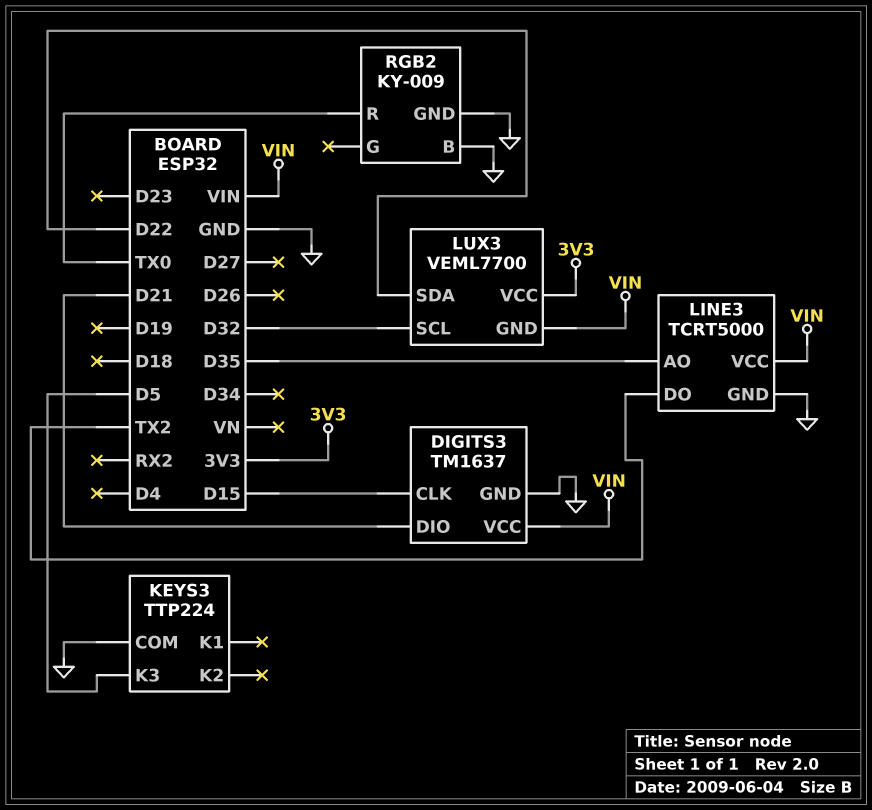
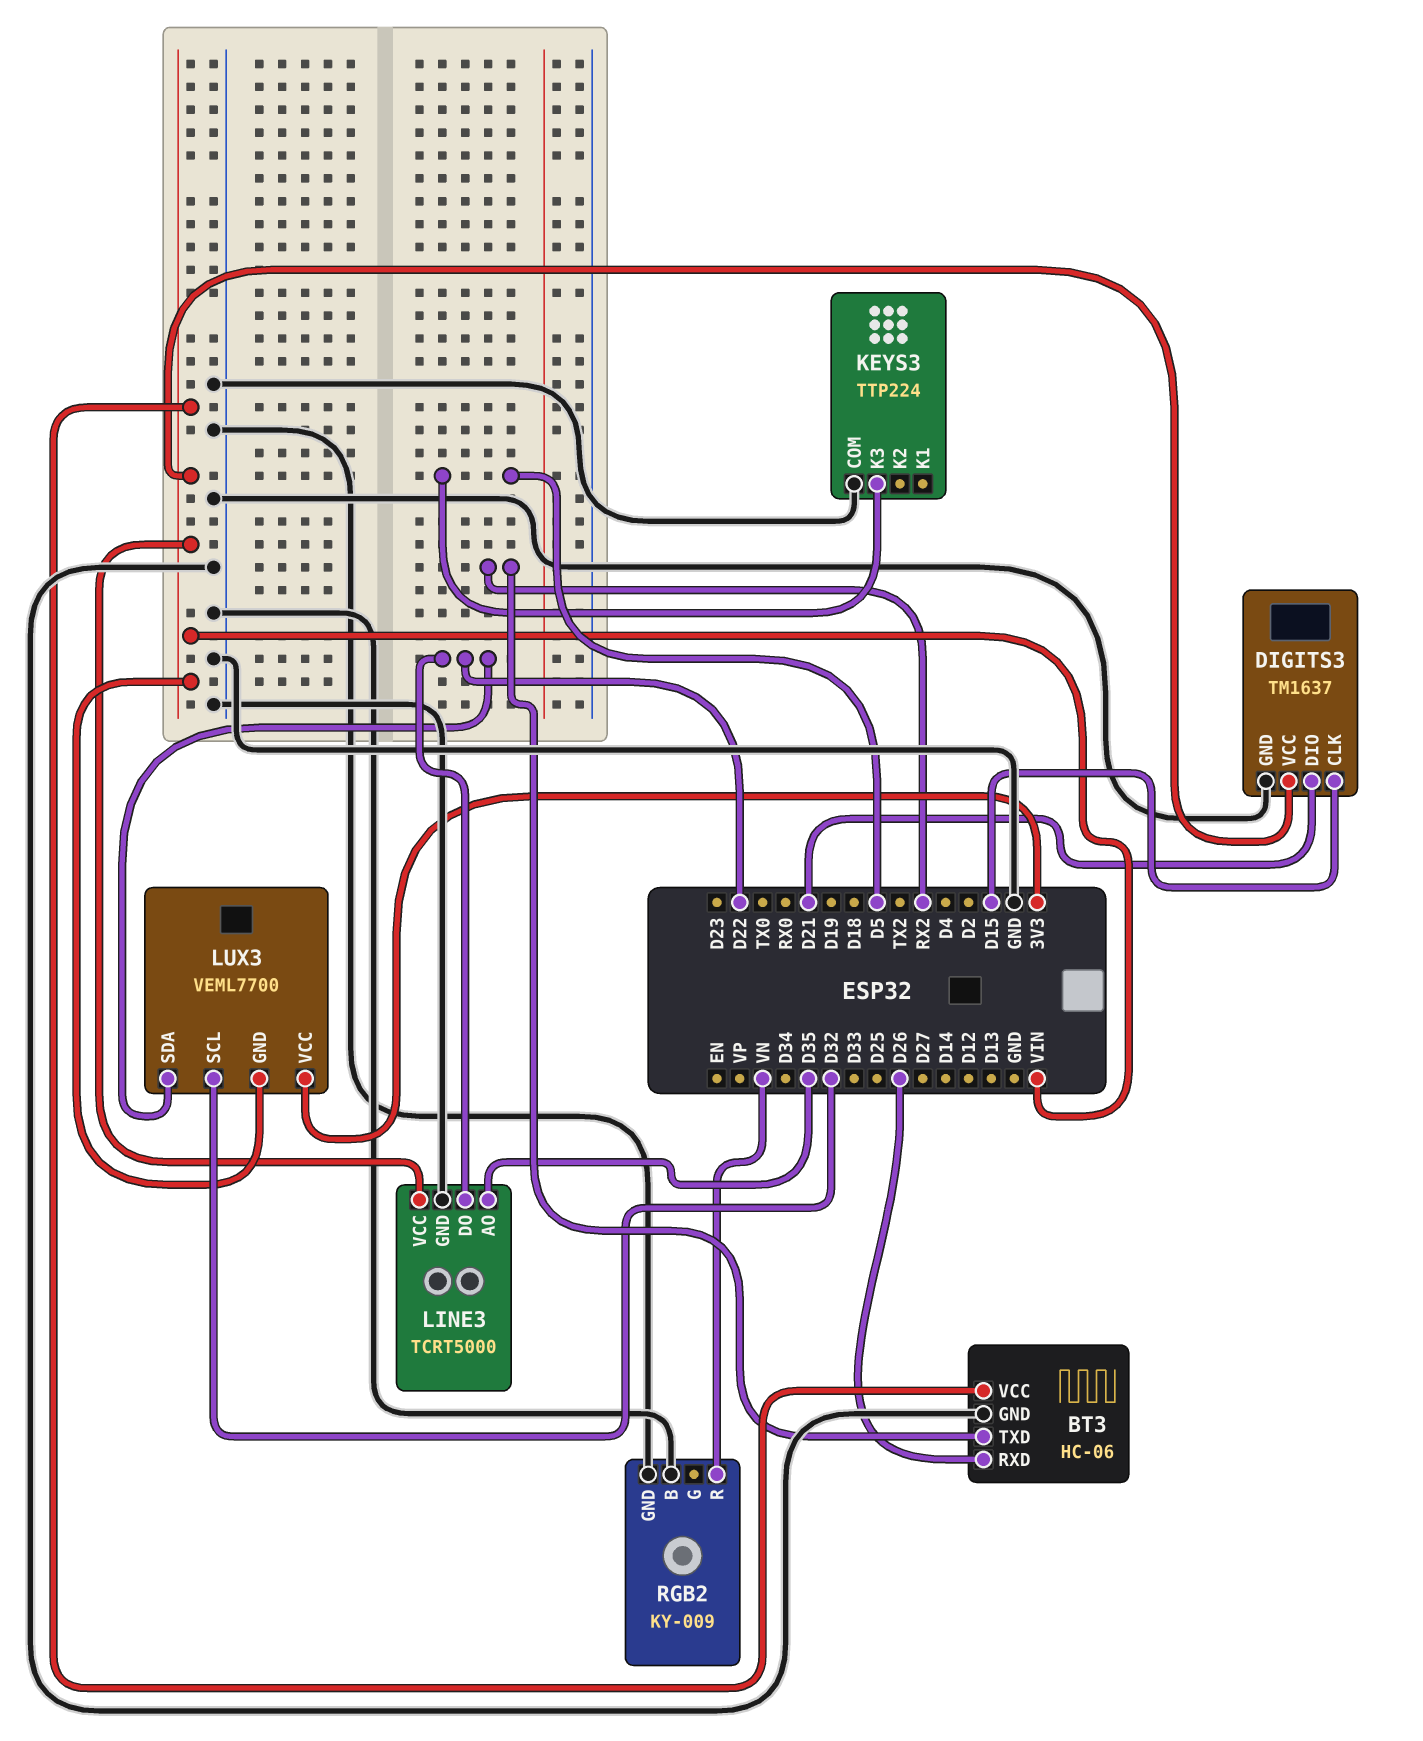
BT3: none -> HC-06
BT3 pin GND: none -> GND
BT3 pin RXD: none -> D26
BT3 pin TXD: none -> RX2
BT3 pin VCC: none -> VIN
LINE3 pin DO: TX2 -> D22
RGB2 pin R: TX0 -> VN

